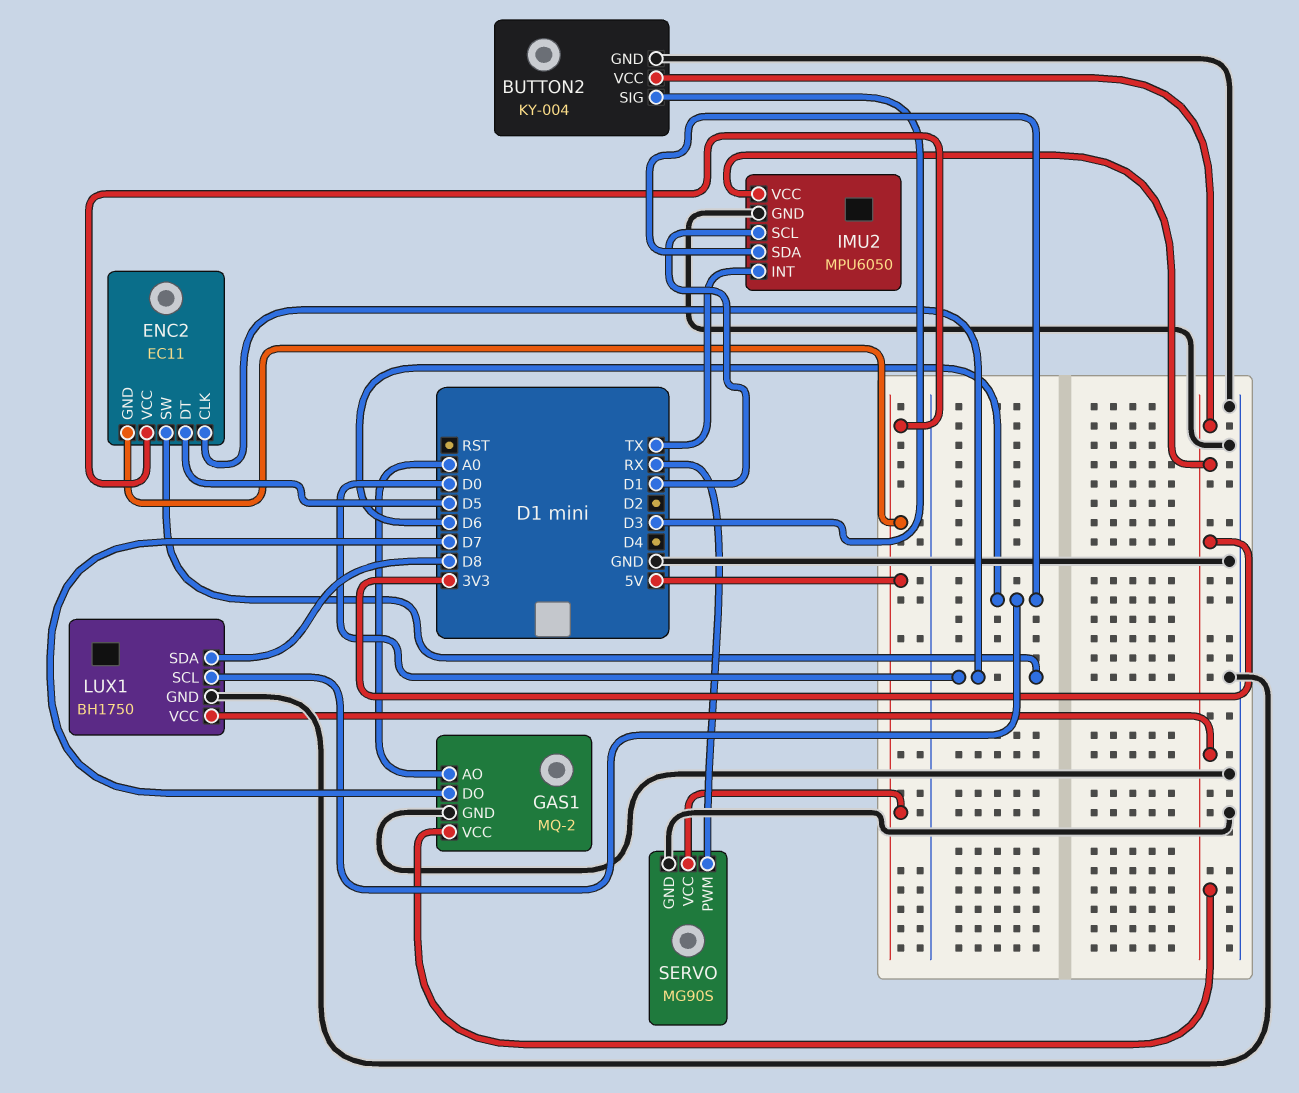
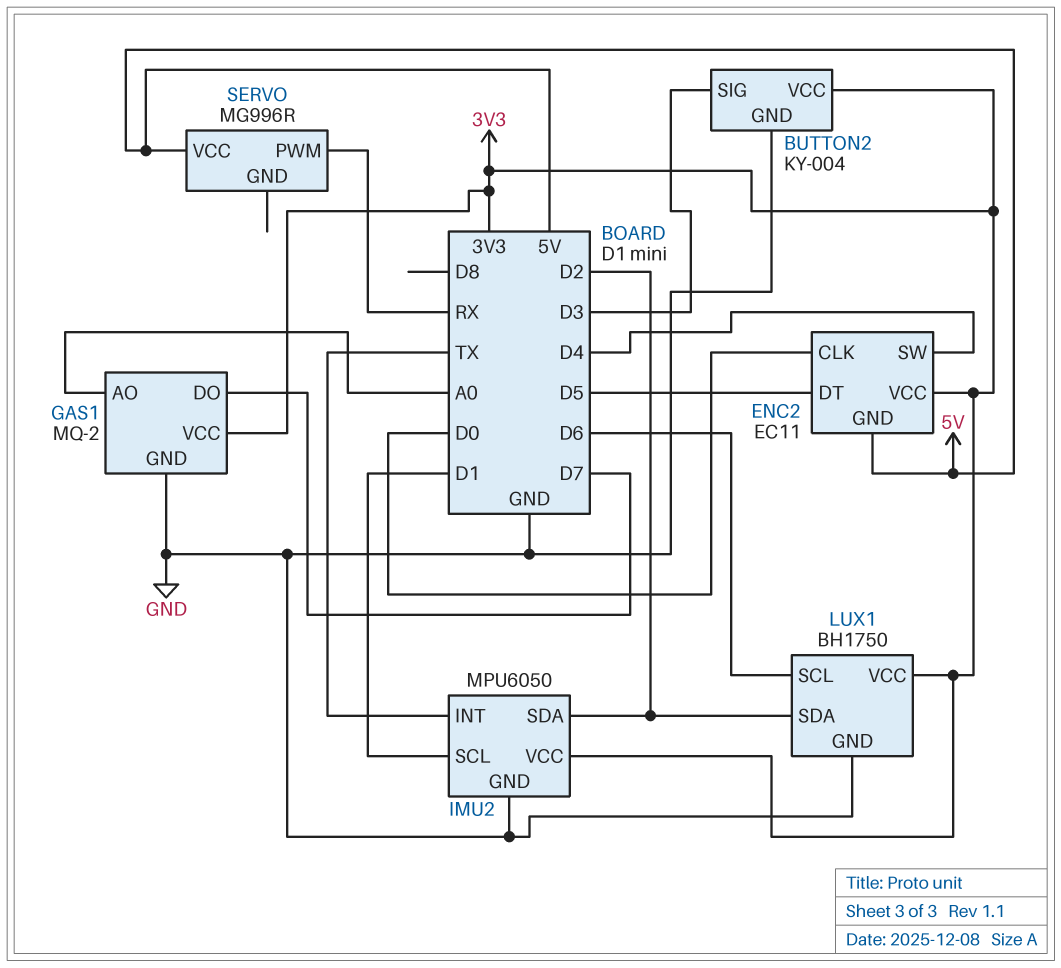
ENC2 pin SW: D0 -> D4
ENC2 pin VCC: 5V -> 3V3
IMU2 pin SDA: D6 -> D2
LUX1 pin SDA: D8 -> D2
SERVO: MG90S -> MG996R
SERVO pin GND: GND -> none

